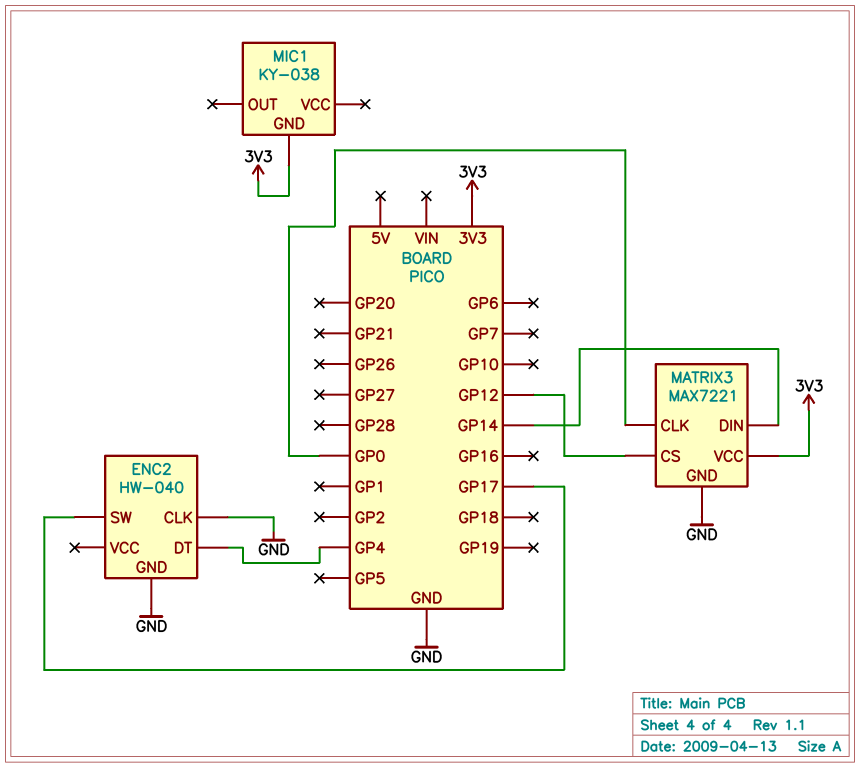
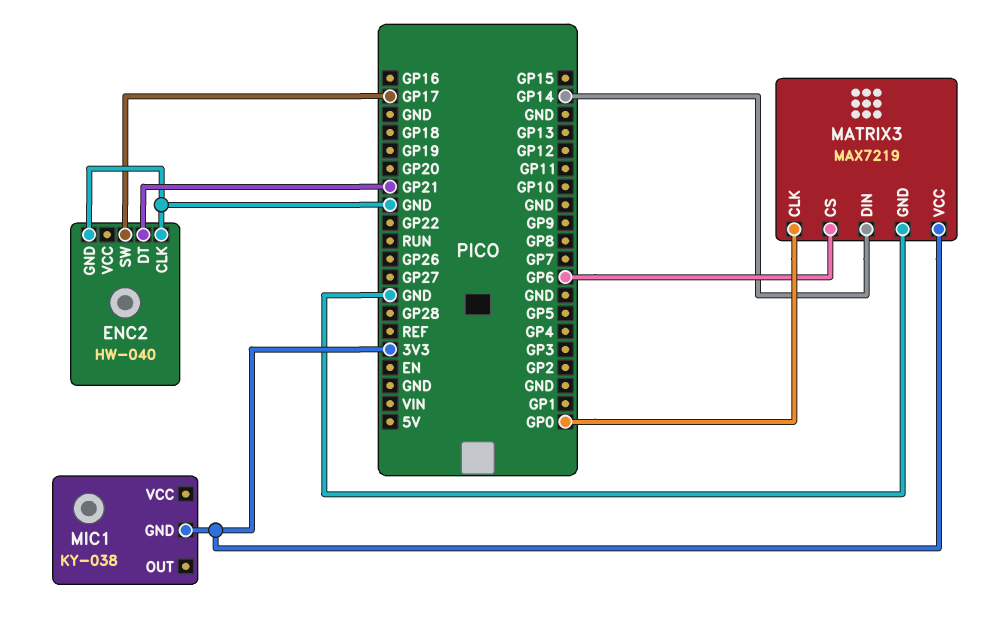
ENC2 pin DT: GP4 -> GP21
MATRIX3: MAX7221 -> MAX7219
MATRIX3 pin CS: GP12 -> GP6

